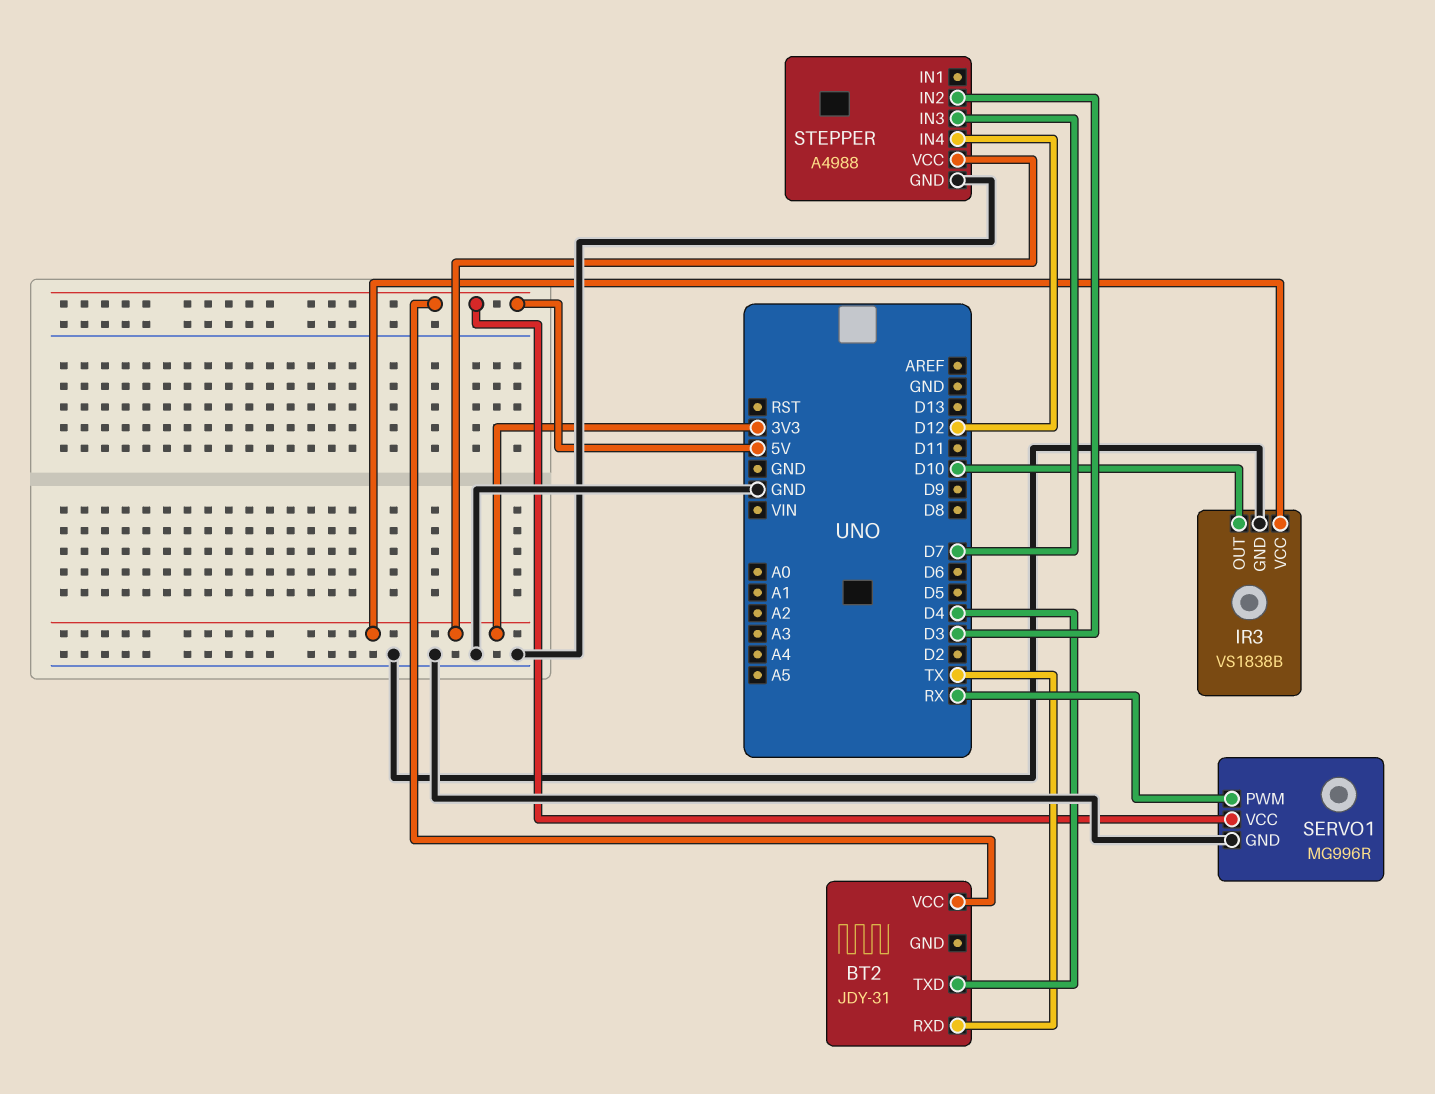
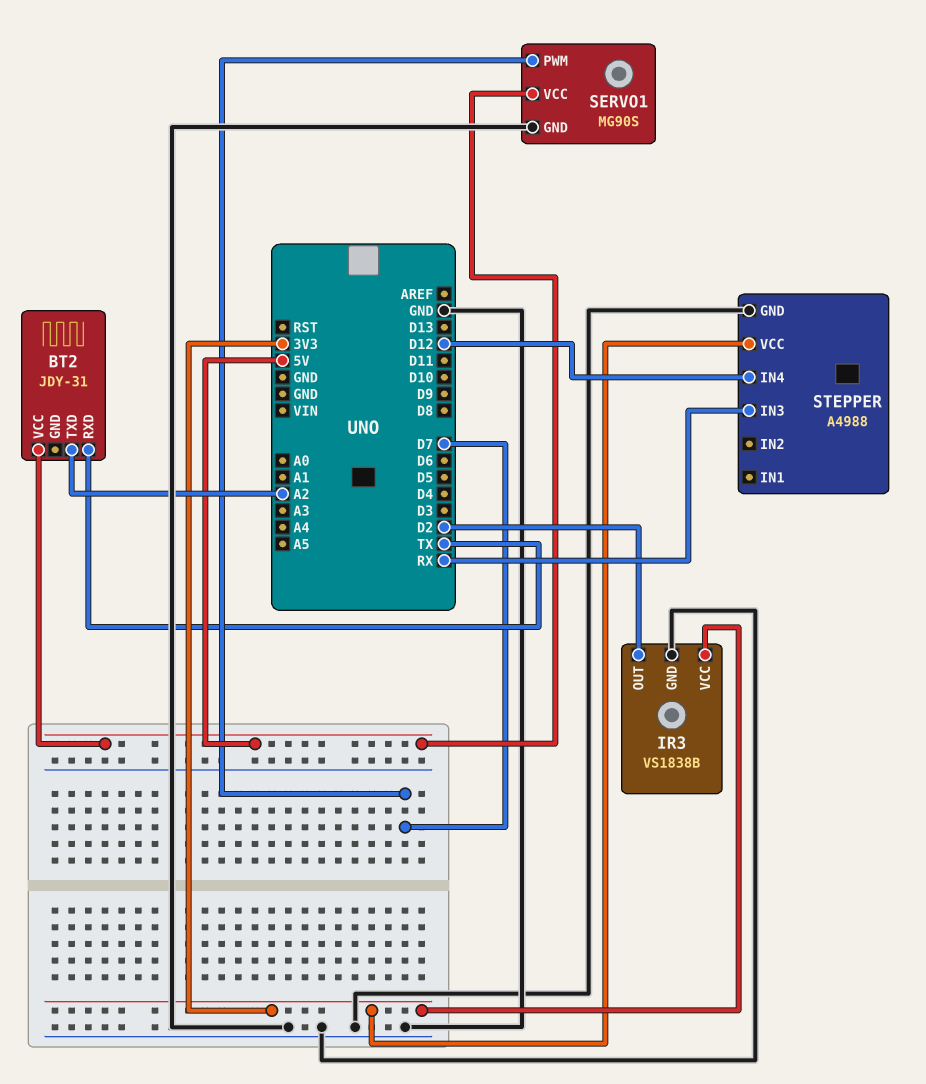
BT2 pin TXD: D4 -> A2
IR3 pin OUT: D10 -> D2
SERVO1: MG996R -> MG90S
SERVO1 pin PWM: RX -> D7
STEPPER pin IN2: D3 -> none
STEPPER pin IN3: D7 -> RX

